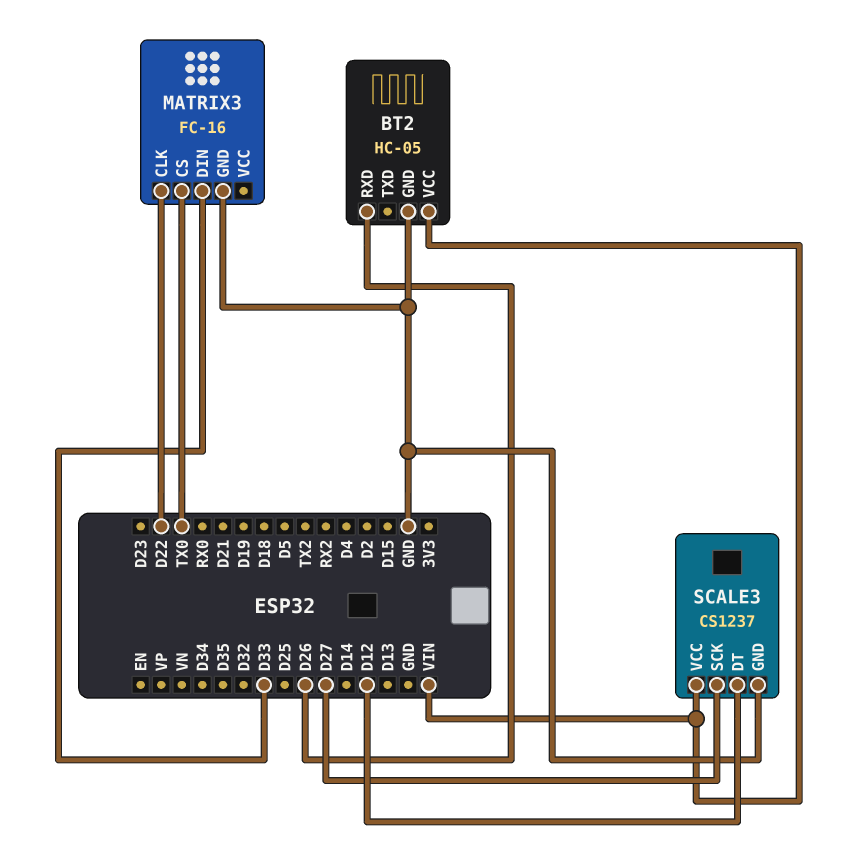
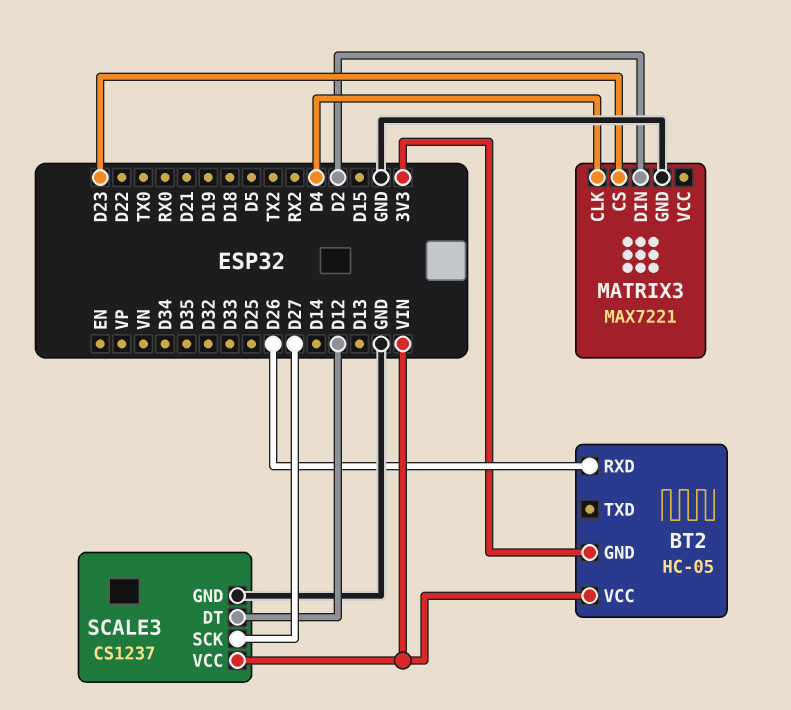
BT2 pin GND: GND -> 3V3
MATRIX3: FC-16 -> MAX7221
MATRIX3 pin CLK: D22 -> D4
MATRIX3 pin CS: TX0 -> D23
MATRIX3 pin DIN: D33 -> D2

